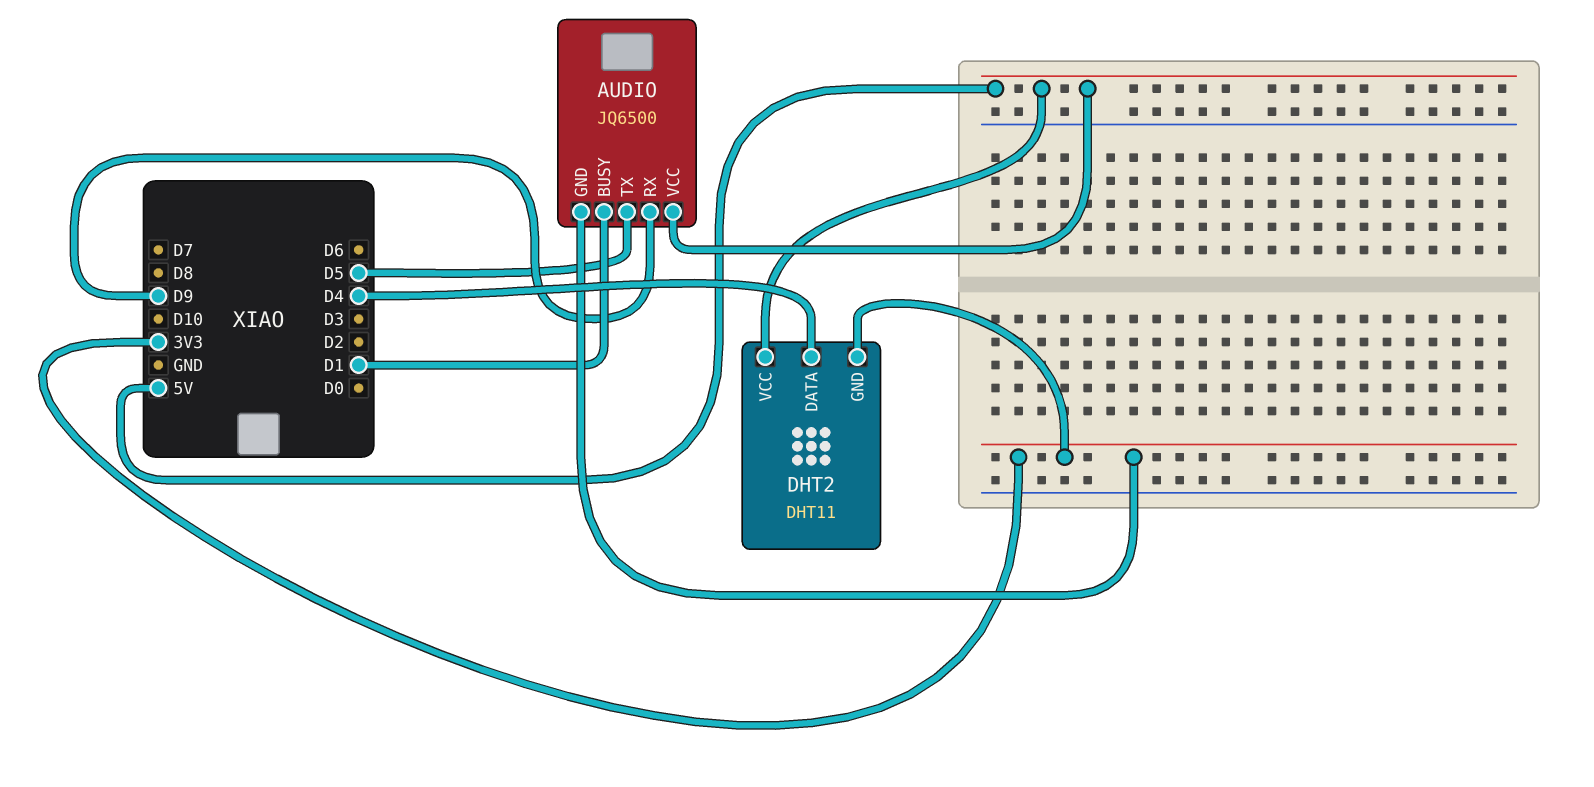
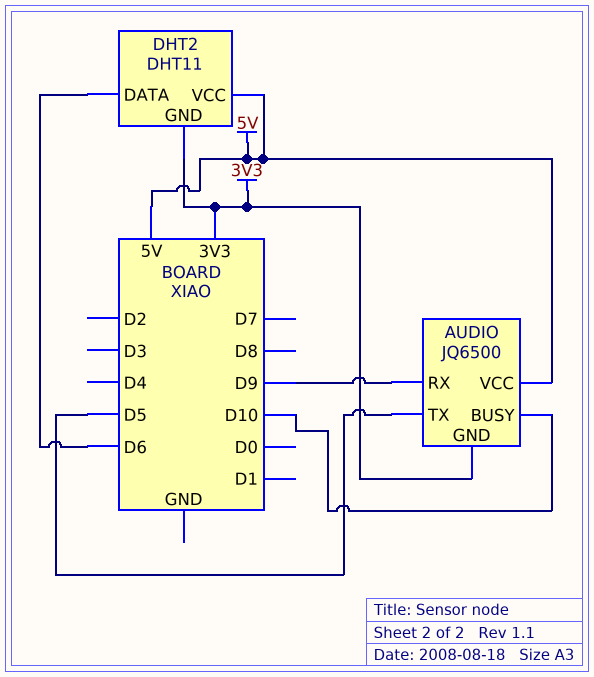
AUDIO pin BUSY: D1 -> D10
DHT2 pin DATA: D4 -> D6

